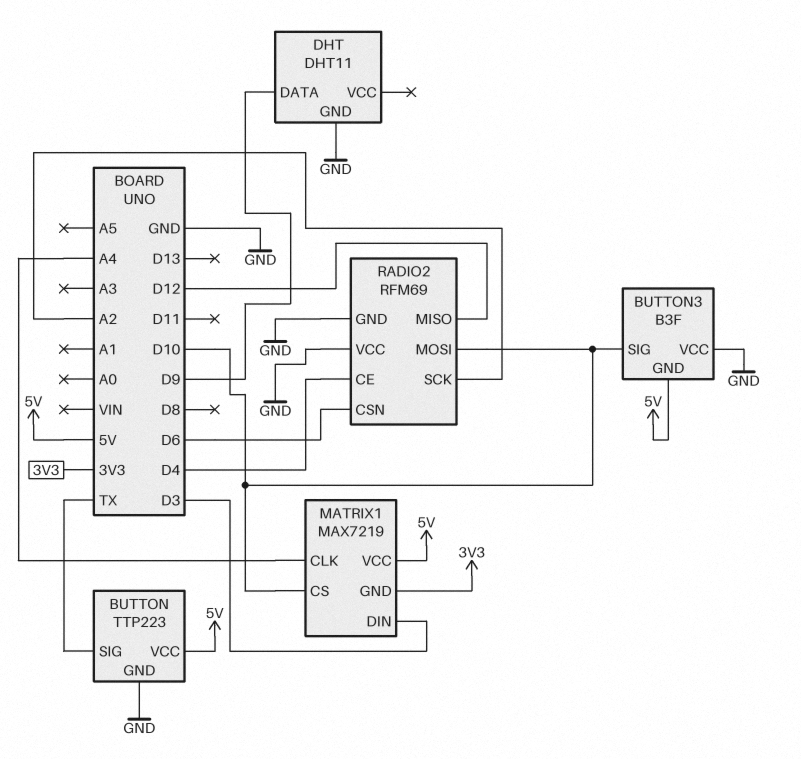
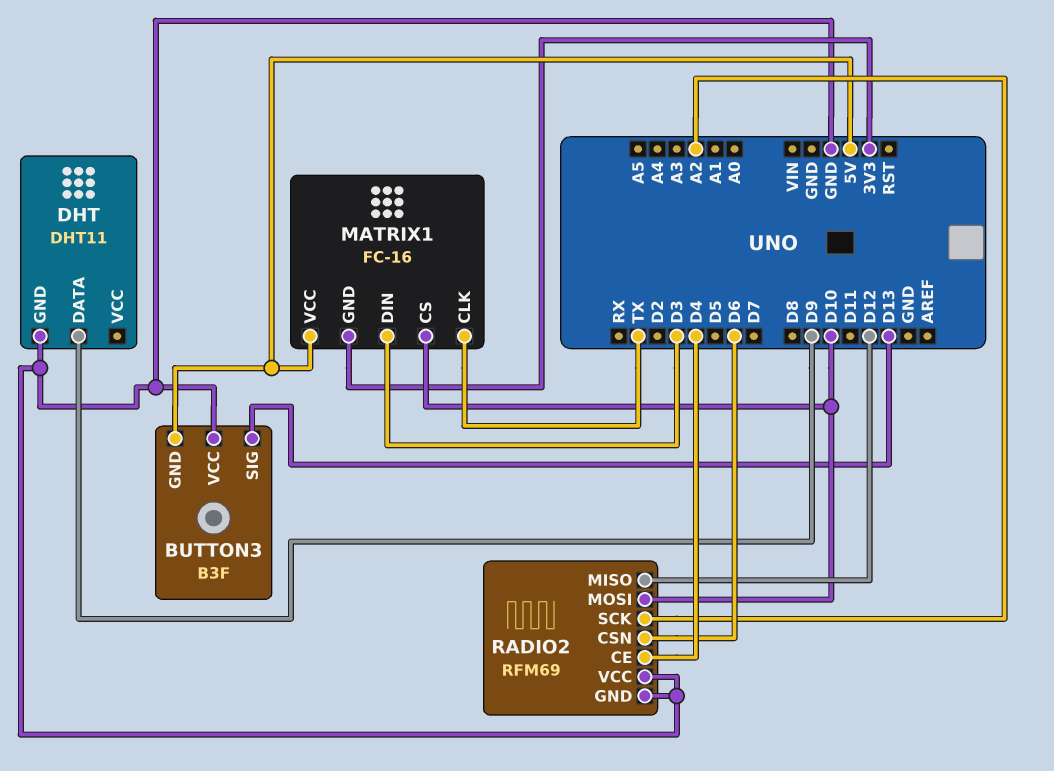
BUTTON: TTP223 -> none
BUTTON pin GND: GND -> none
BUTTON pin SIG: TX -> none
BUTTON pin VCC: 5V -> none
BUTTON3 pin SIG: D10 -> D13
MATRIX1: MAX7219 -> FC-16
MATRIX1 pin CLK: A4 -> TX

